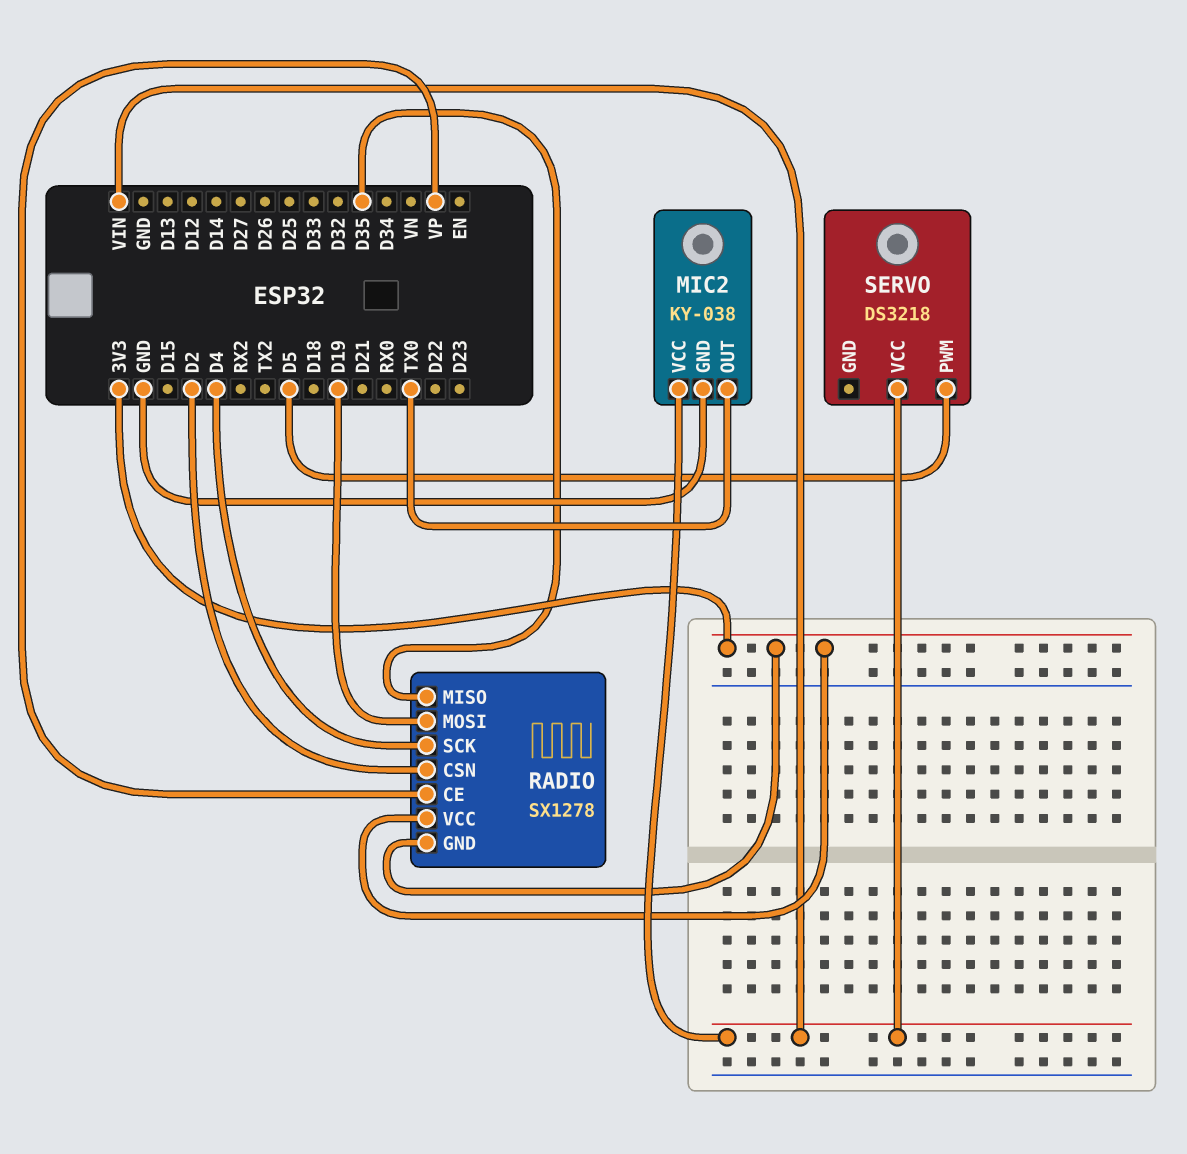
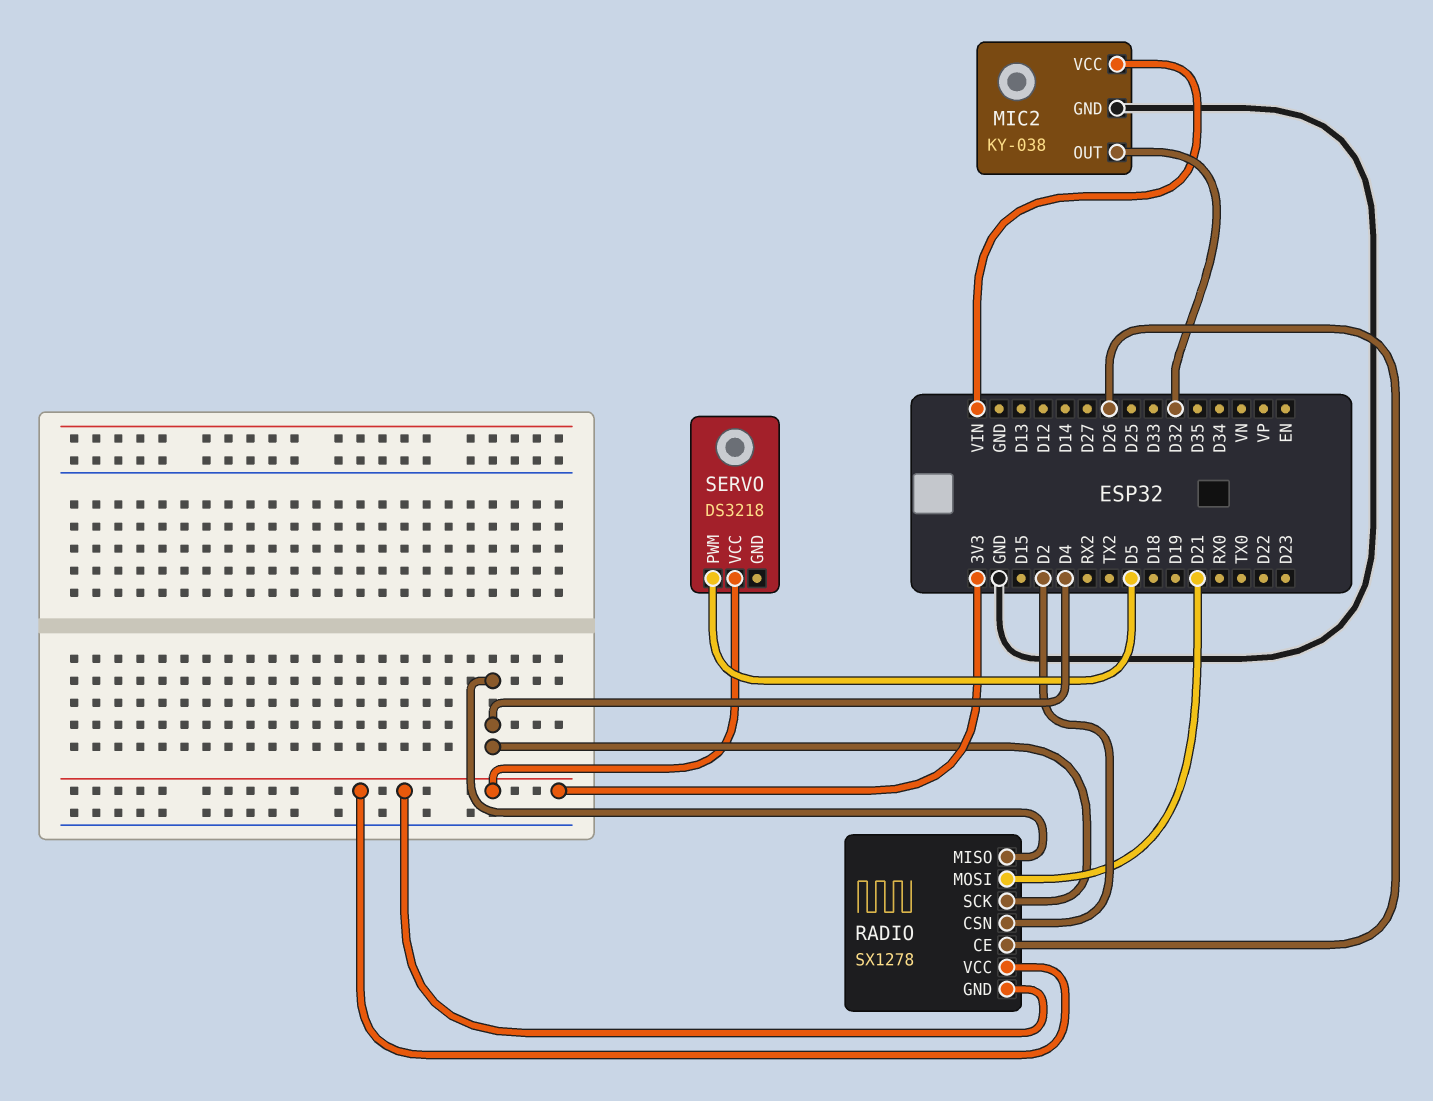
MIC2 pin OUT: TX0 -> D32
RADIO pin CE: VP -> D26
RADIO pin MISO: D35 -> D4
RADIO pin MOSI: D19 -> D21
SERVO pin VCC: VIN -> 3V3

